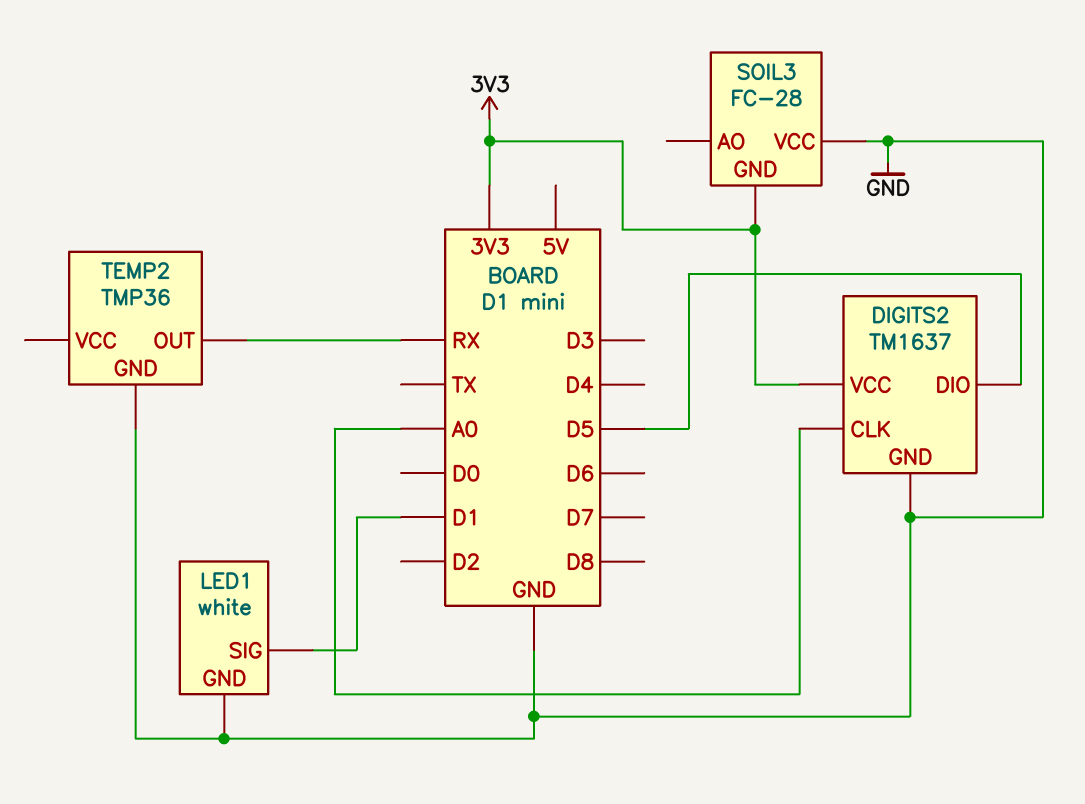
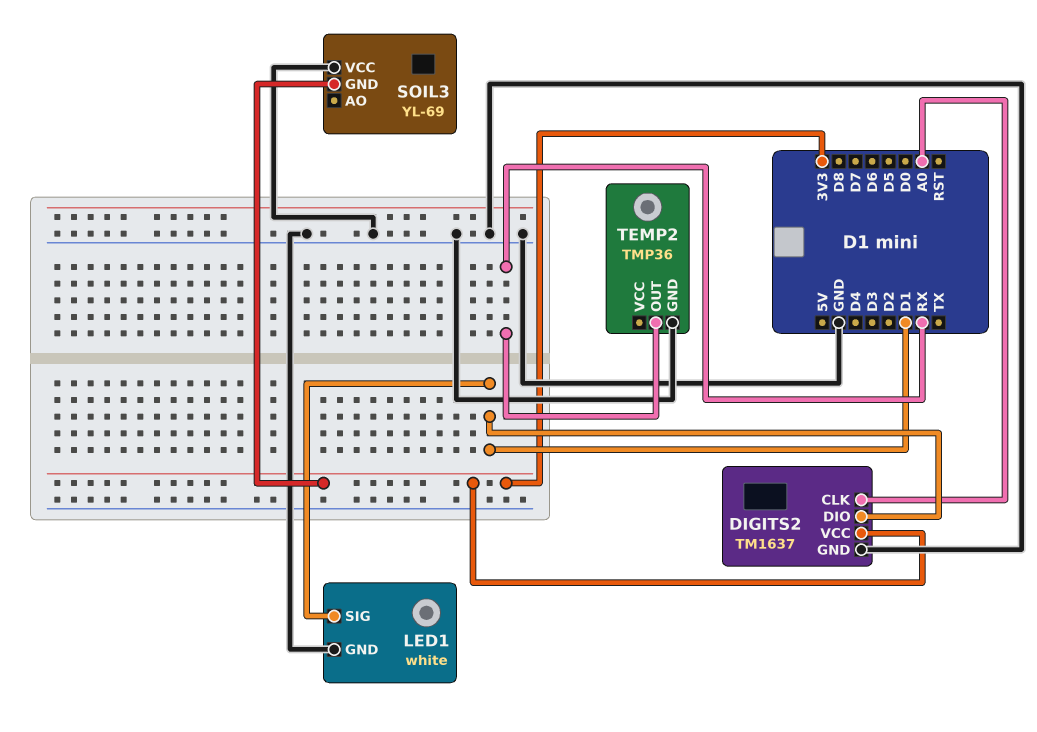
DIGITS2 pin DIO: D5 -> D1
SOIL3: FC-28 -> YL-69

